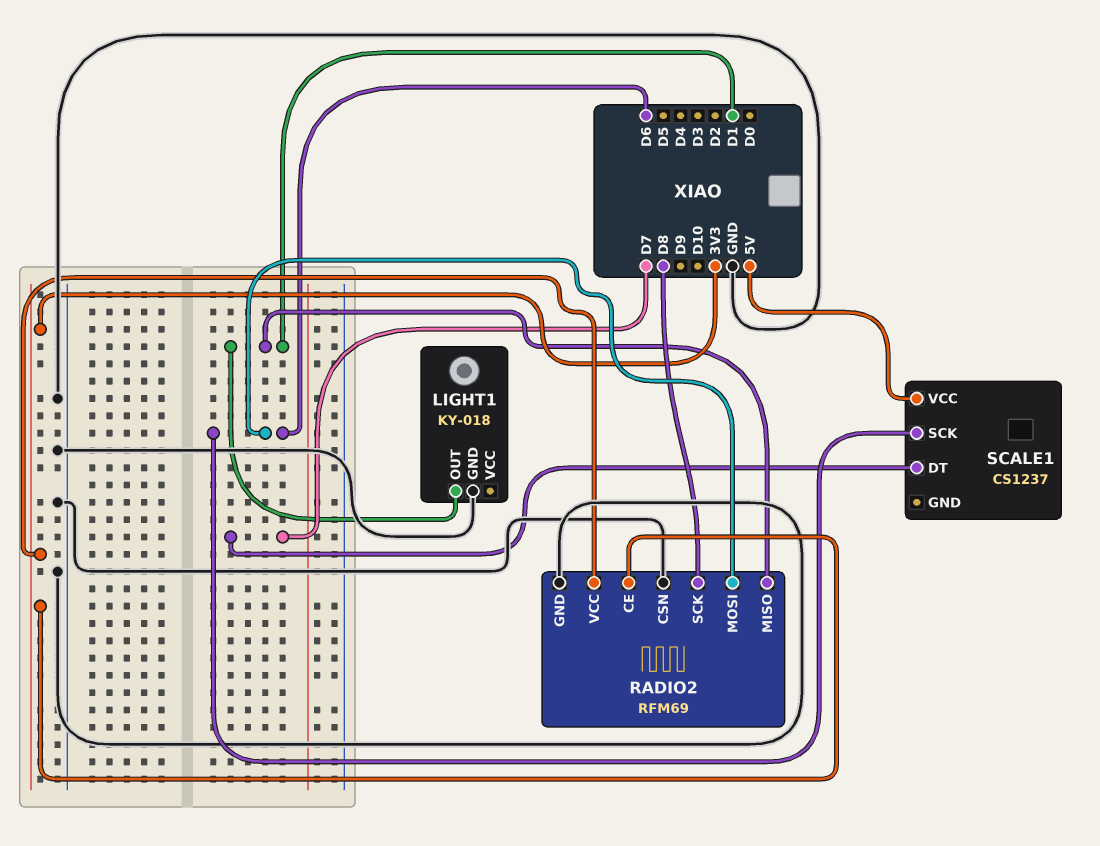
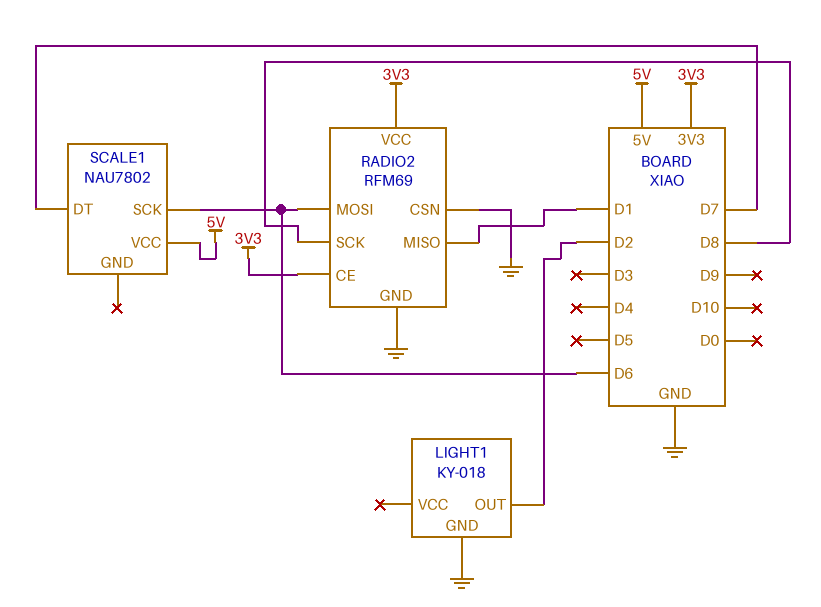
LIGHT1 pin OUT: D1 -> D2
SCALE1: CS1237 -> NAU7802

